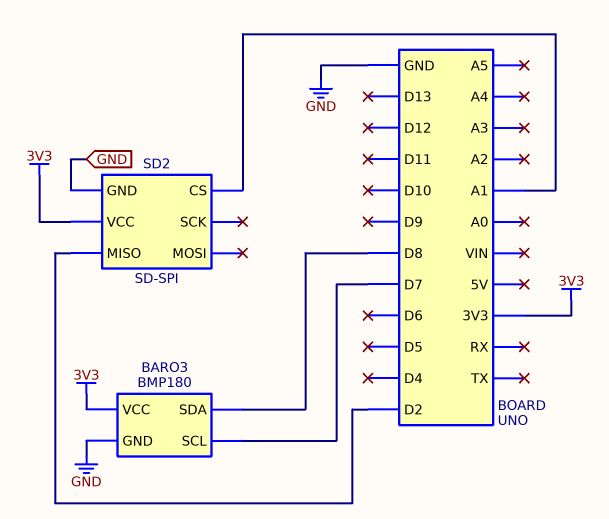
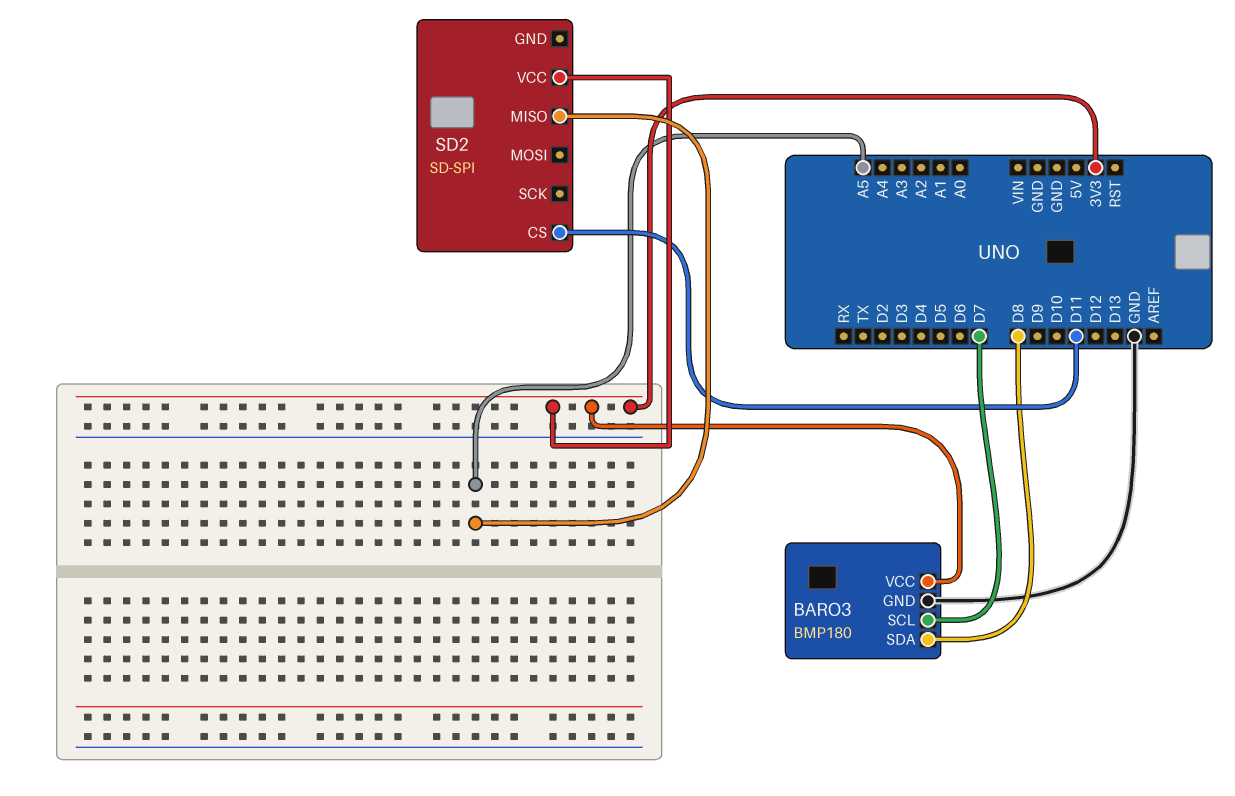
SD2 pin CS: A1 -> D11
SD2 pin GND: GND -> none
SD2 pin MISO: D2 -> A5

